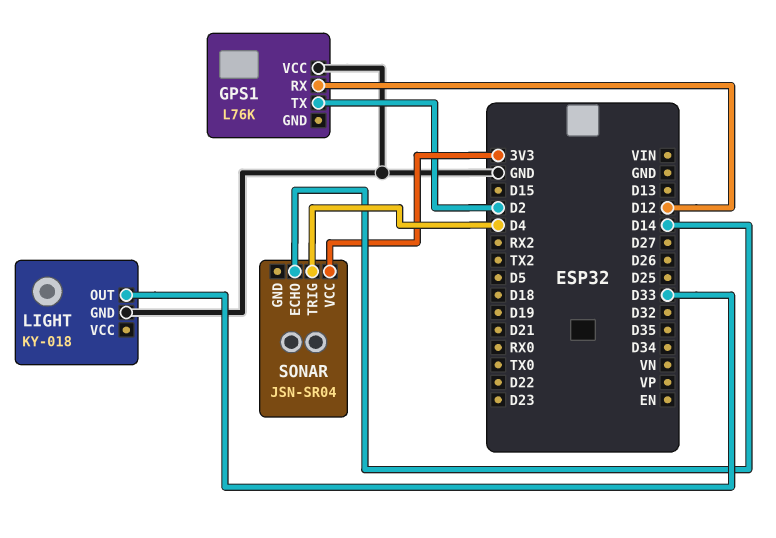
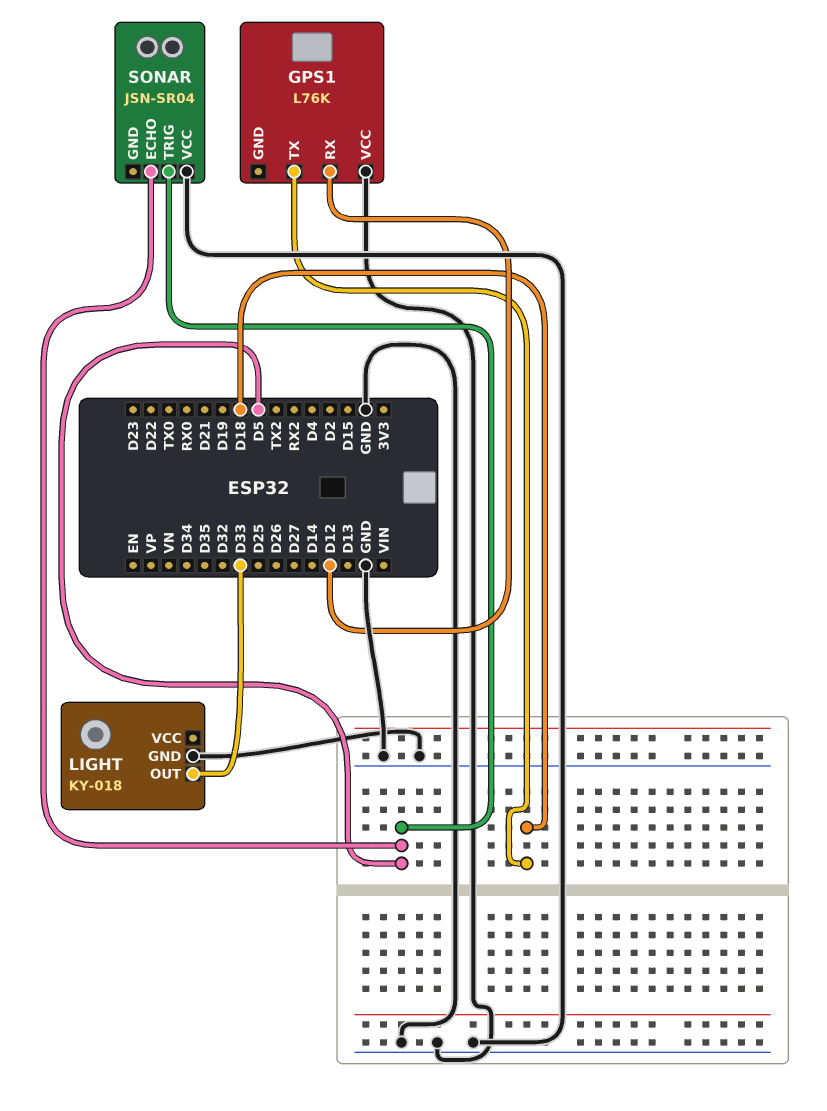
GPS1 pin TX: D2 -> D18
SONAR pin ECHO: D14 -> D5
SONAR pin TRIG: D4 -> D5
SONAR pin VCC: 3V3 -> GND

